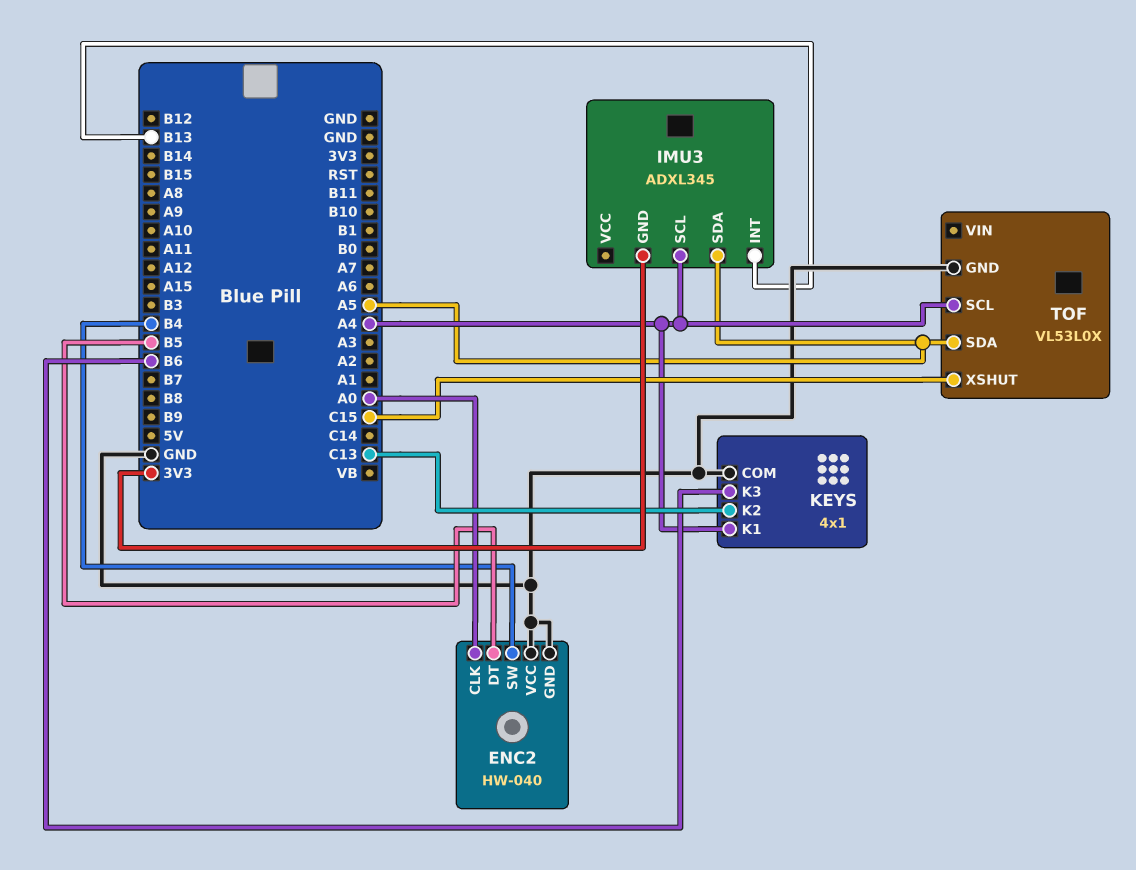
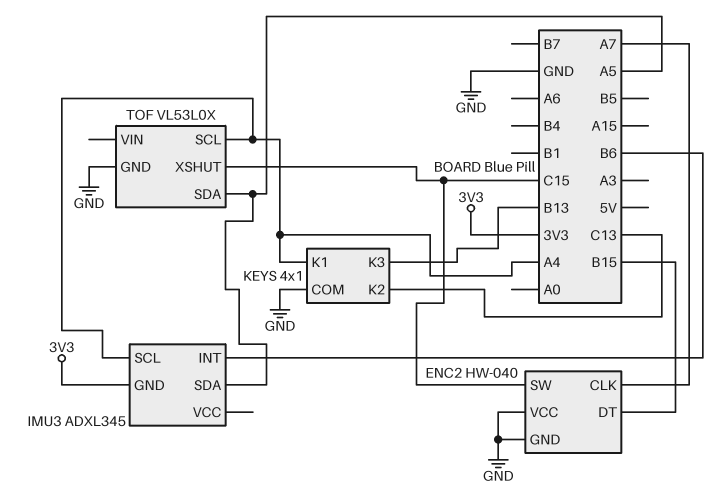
ENC2 pin CLK: A0 -> A7
ENC2 pin DT: B5 -> B15
ENC2 pin SW: B4 -> C15
IMU3 pin INT: B13 -> B6
KEYS pin K3: B6 -> B13

